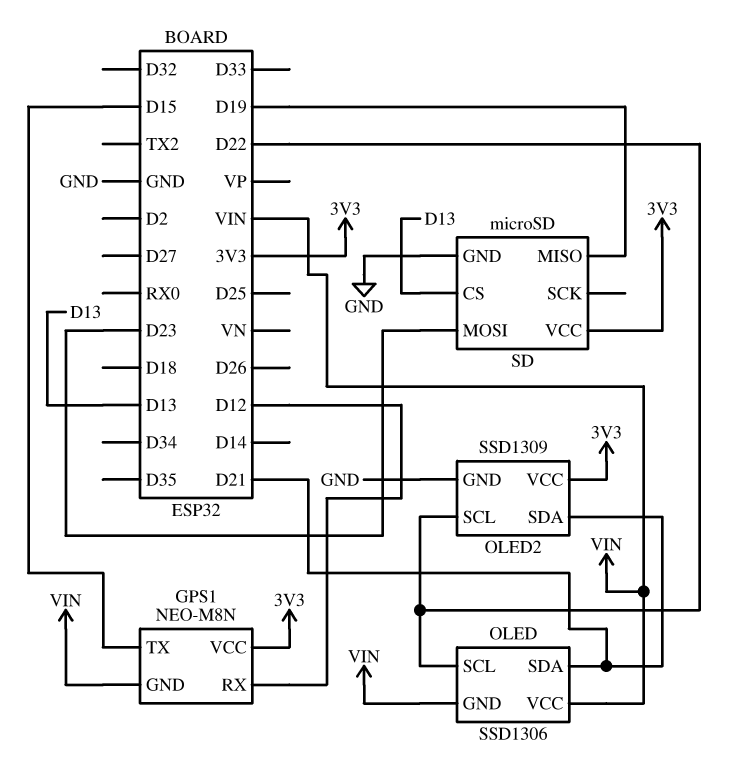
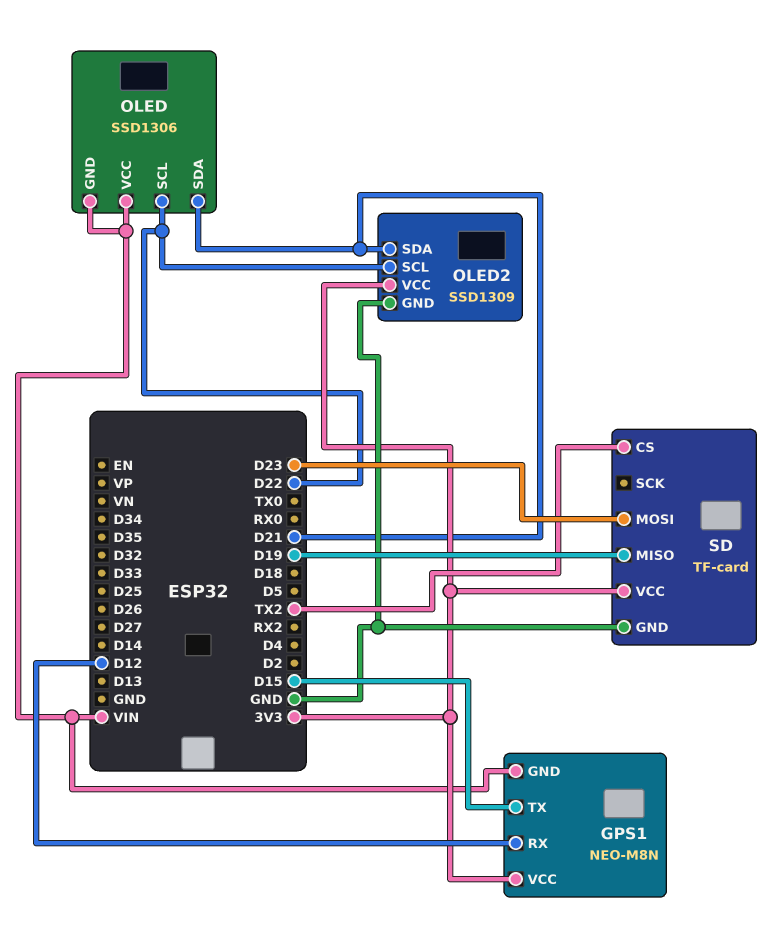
SD: microSD -> TF-card
SD pin CS: D13 -> TX2

